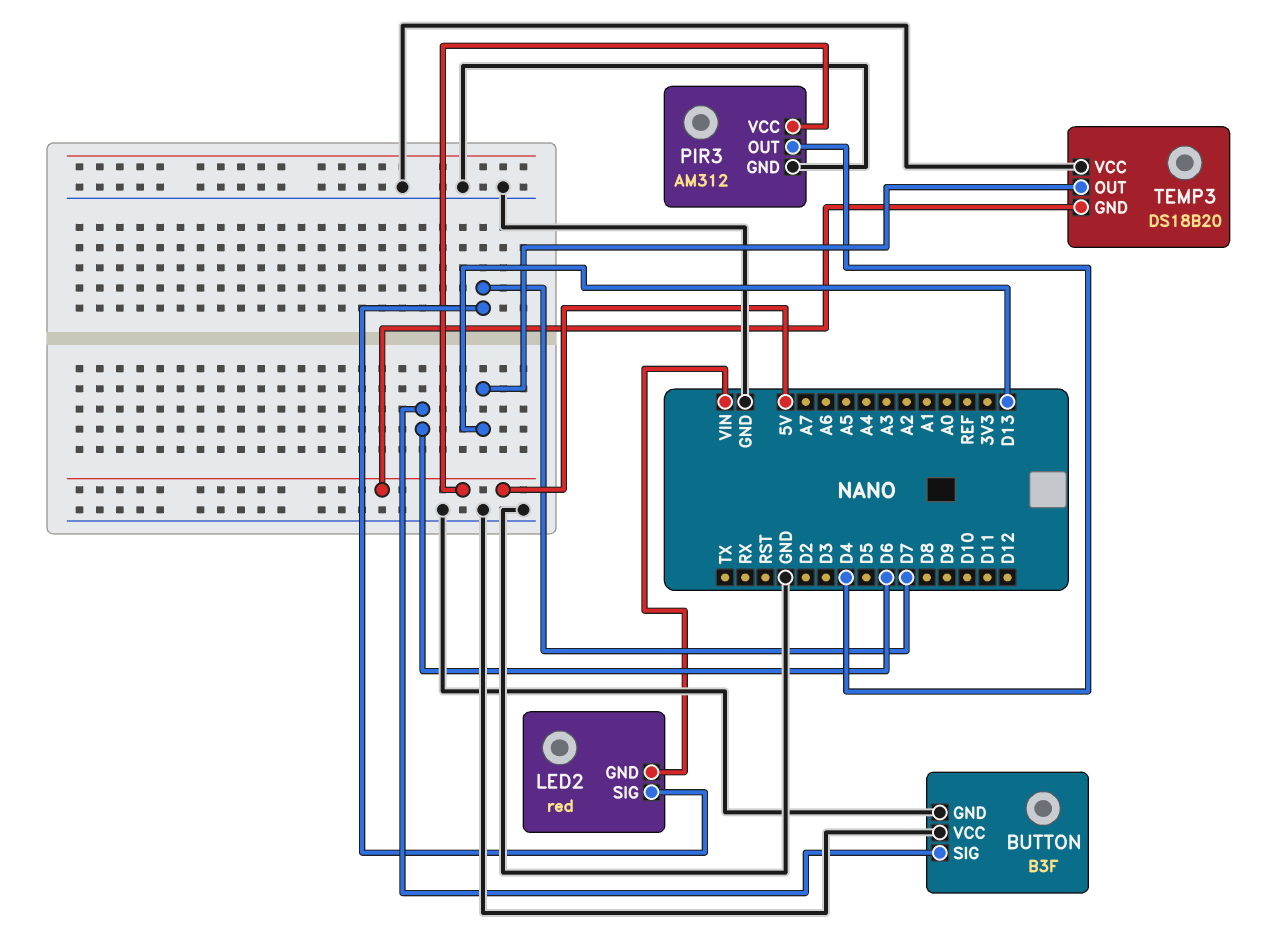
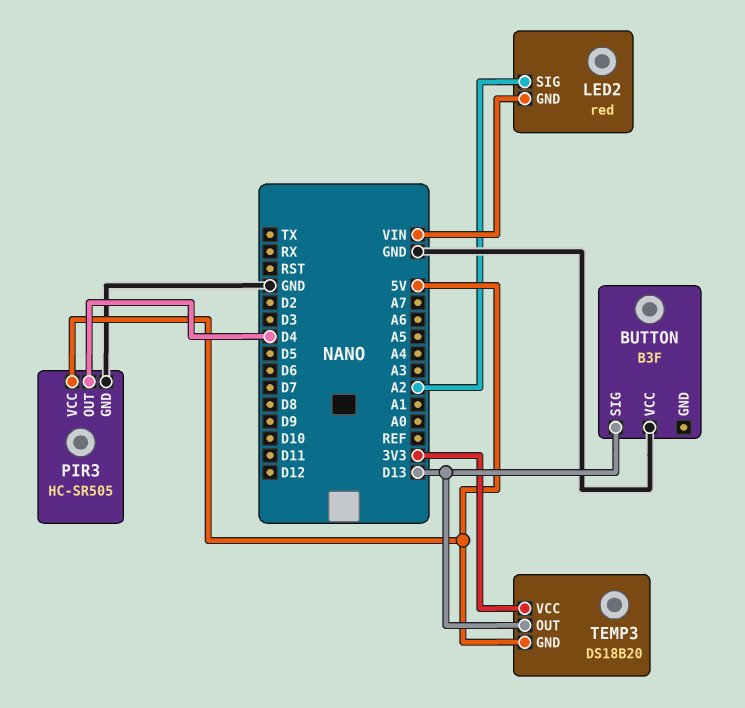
BUTTON pin GND: GND -> none
BUTTON pin SIG: D6 -> D13
LED2 pin SIG: D7 -> A2
PIR3: AM312 -> HC-SR505
TEMP3 pin VCC: GND -> 3V3

